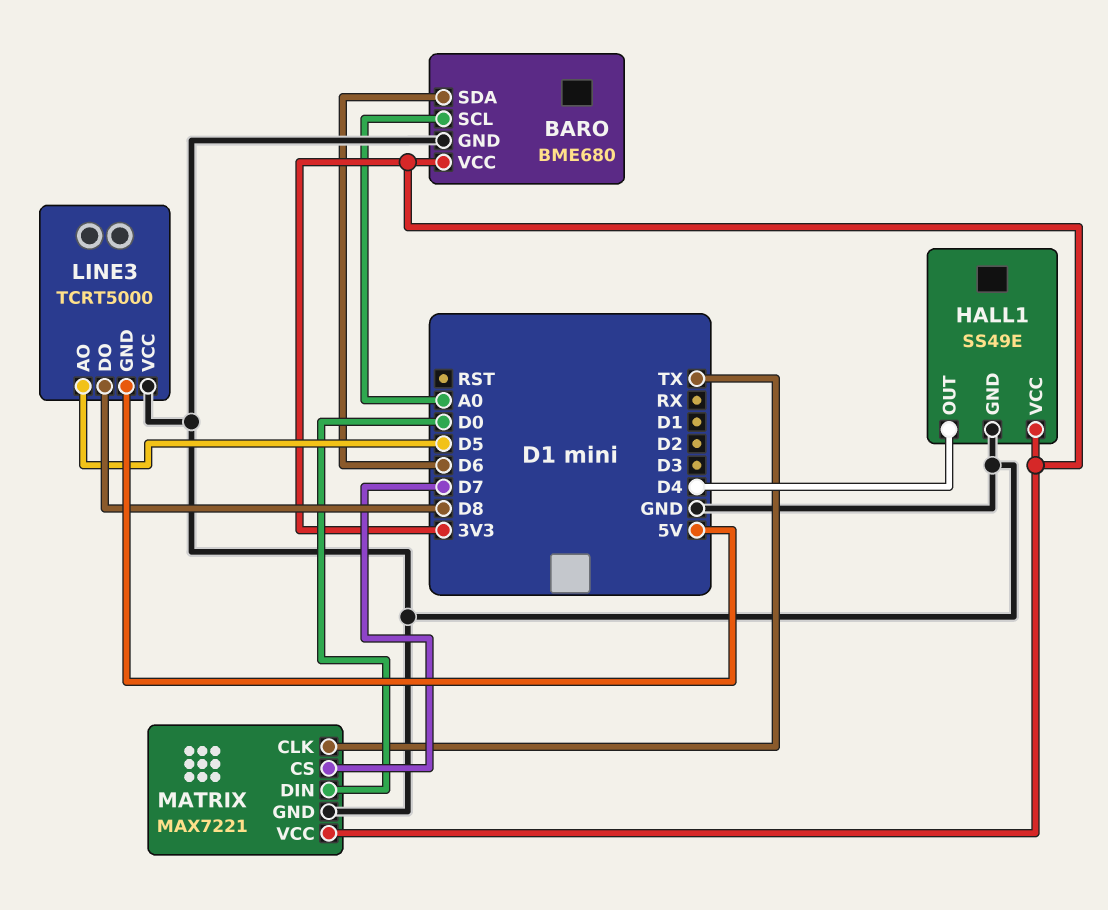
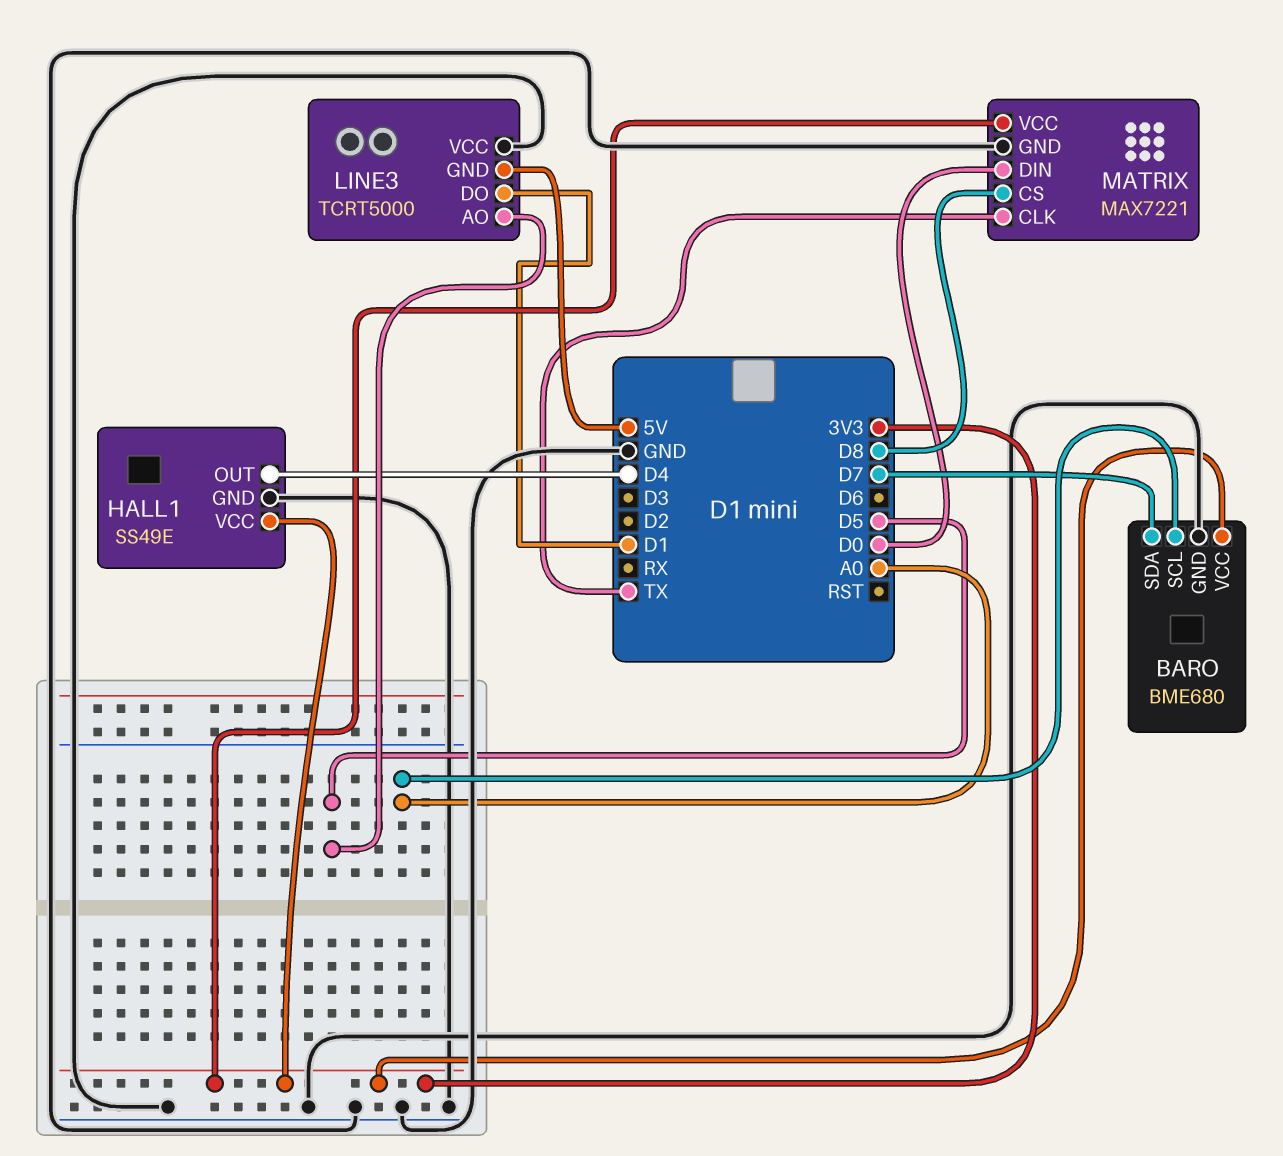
BARO pin SDA: D6 -> D7
LINE3 pin DO: D8 -> D1
MATRIX pin CS: D7 -> D8

